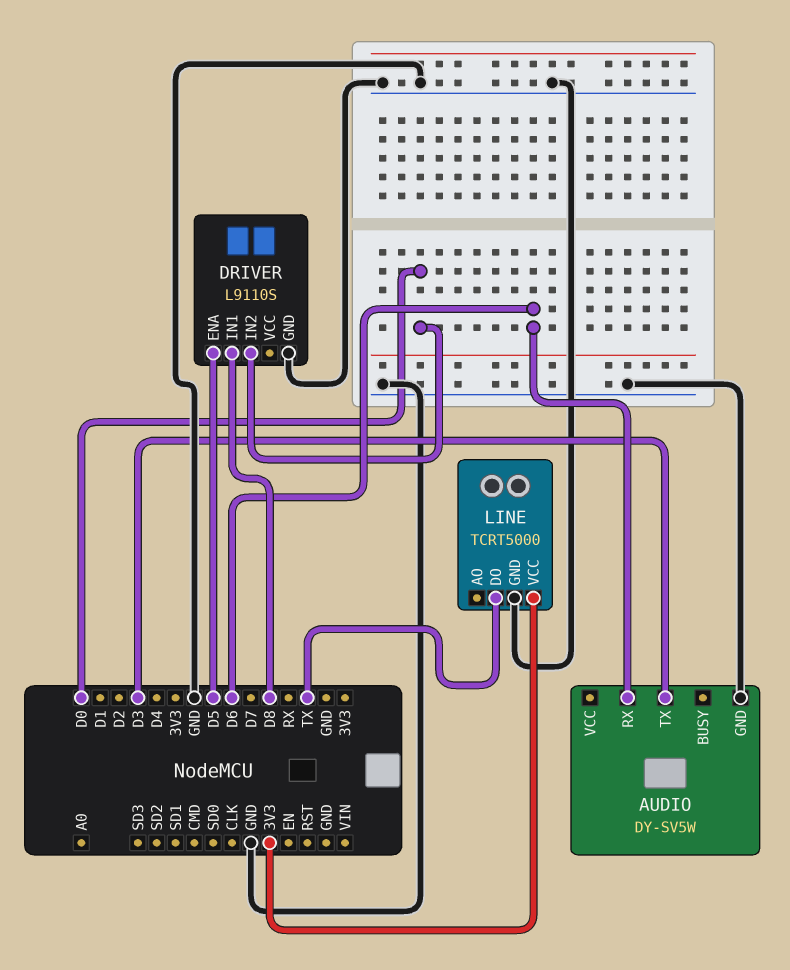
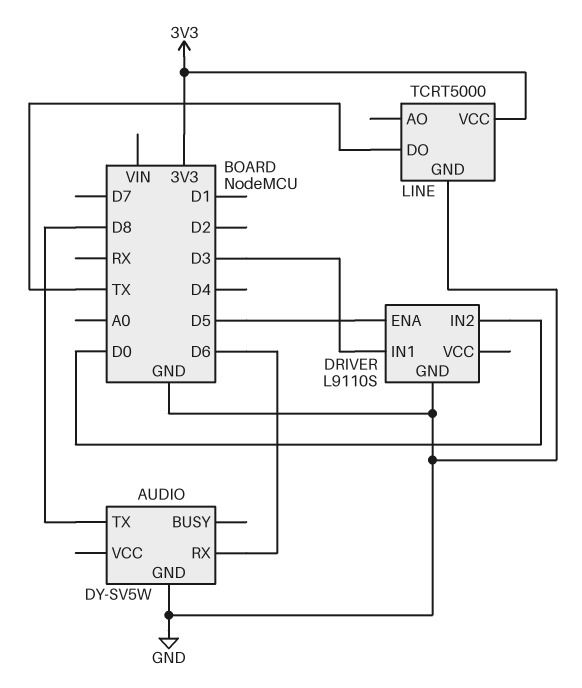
AUDIO pin TX: D3 -> D8
DRIVER pin IN1: D8 -> D3

